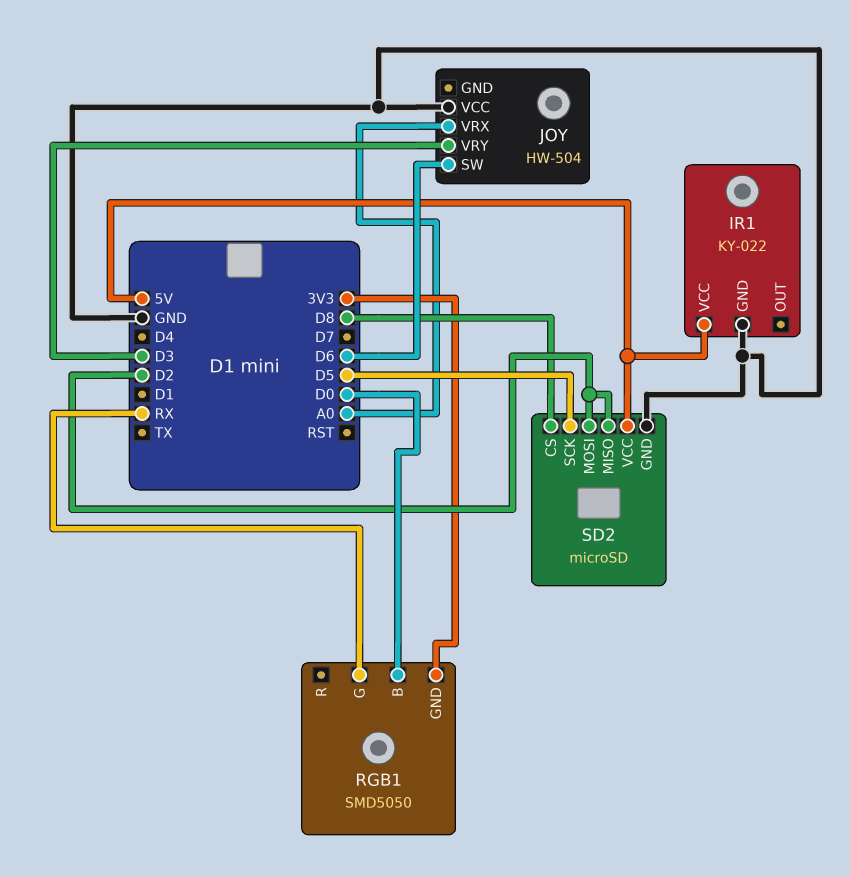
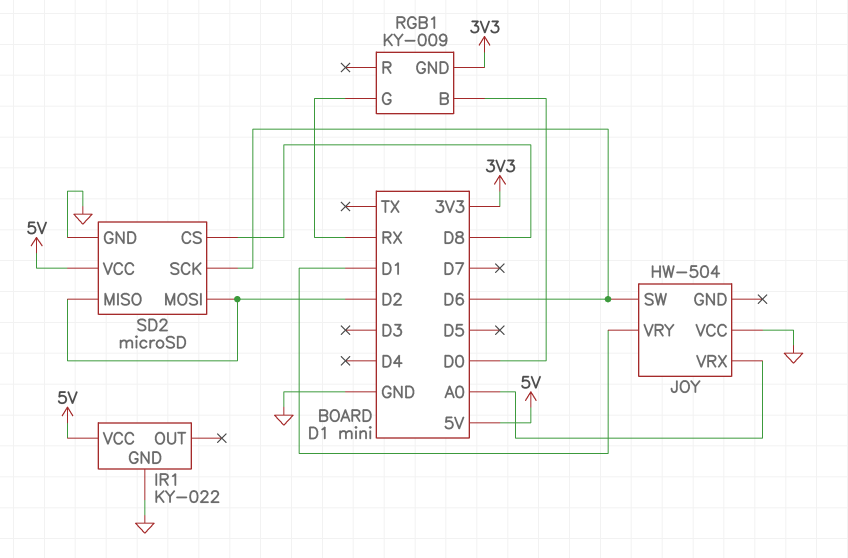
JOY pin VRY: D3 -> D1
RGB1: SMD5050 -> KY-009
SD2 pin SCK: D5 -> D6

